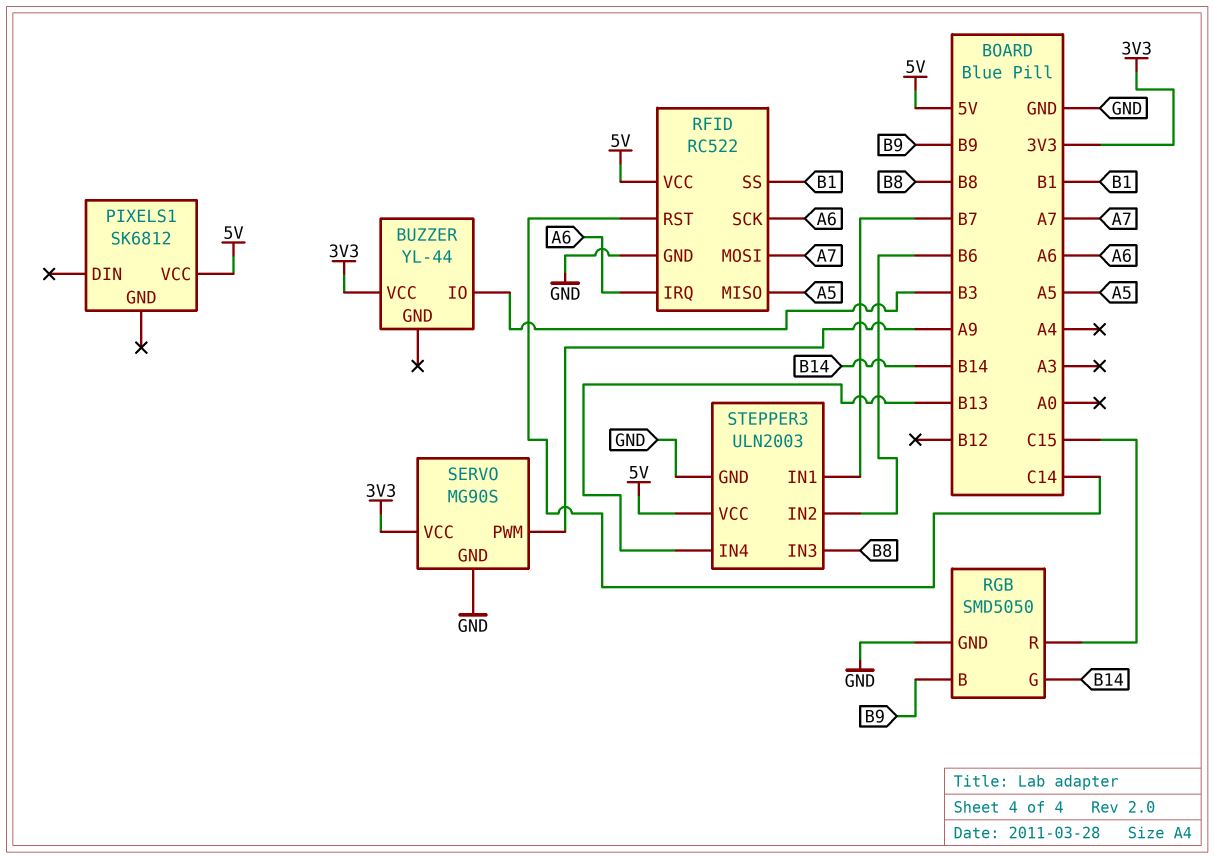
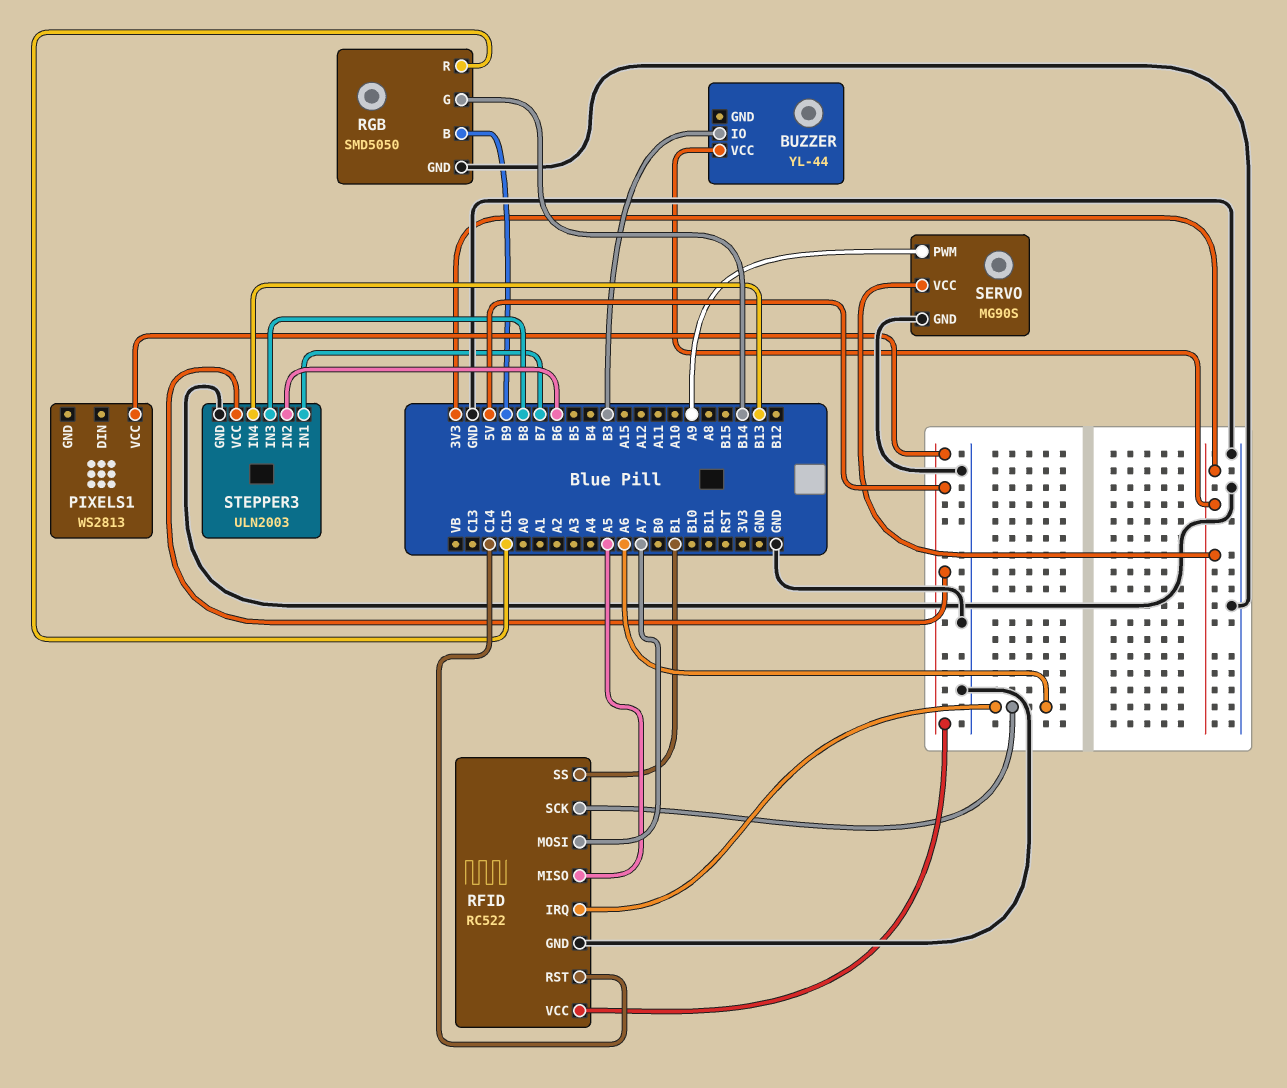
PIXELS1: SK6812 -> WS2813

